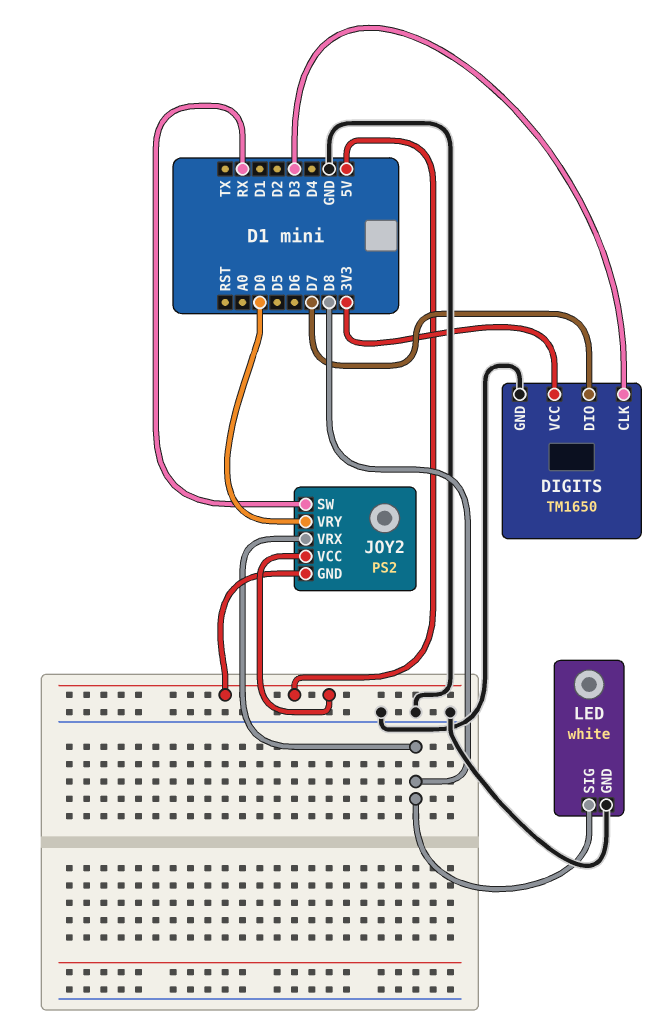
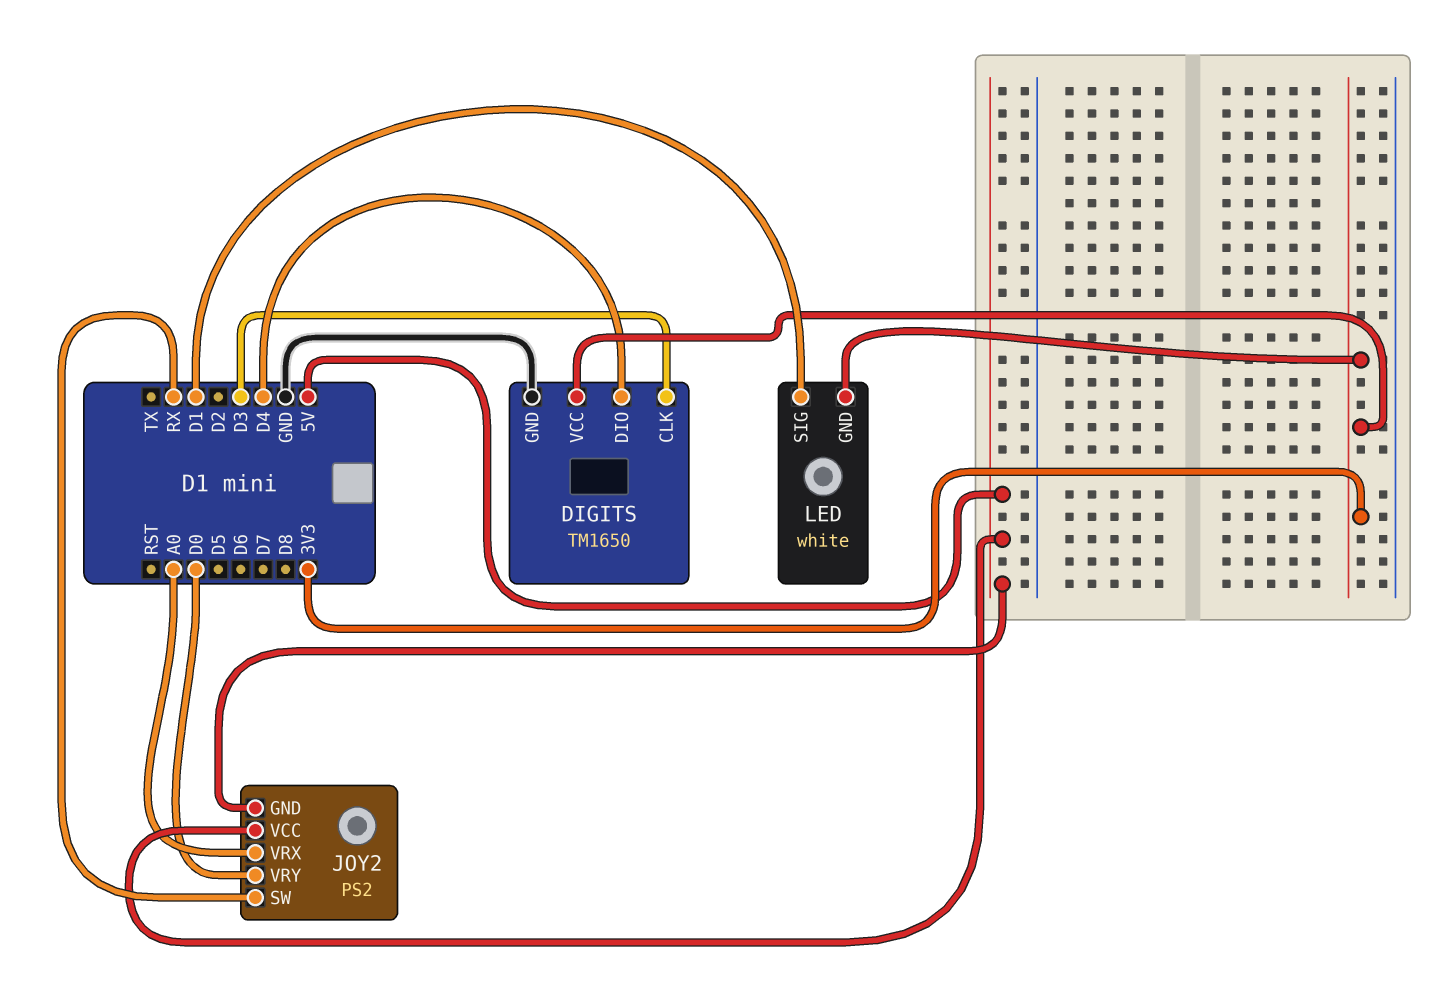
DIGITS pin DIO: D7 -> D4
JOY2 pin VRX: D8 -> A0
LED pin GND: GND -> 3V3
LED pin SIG: D8 -> D1

